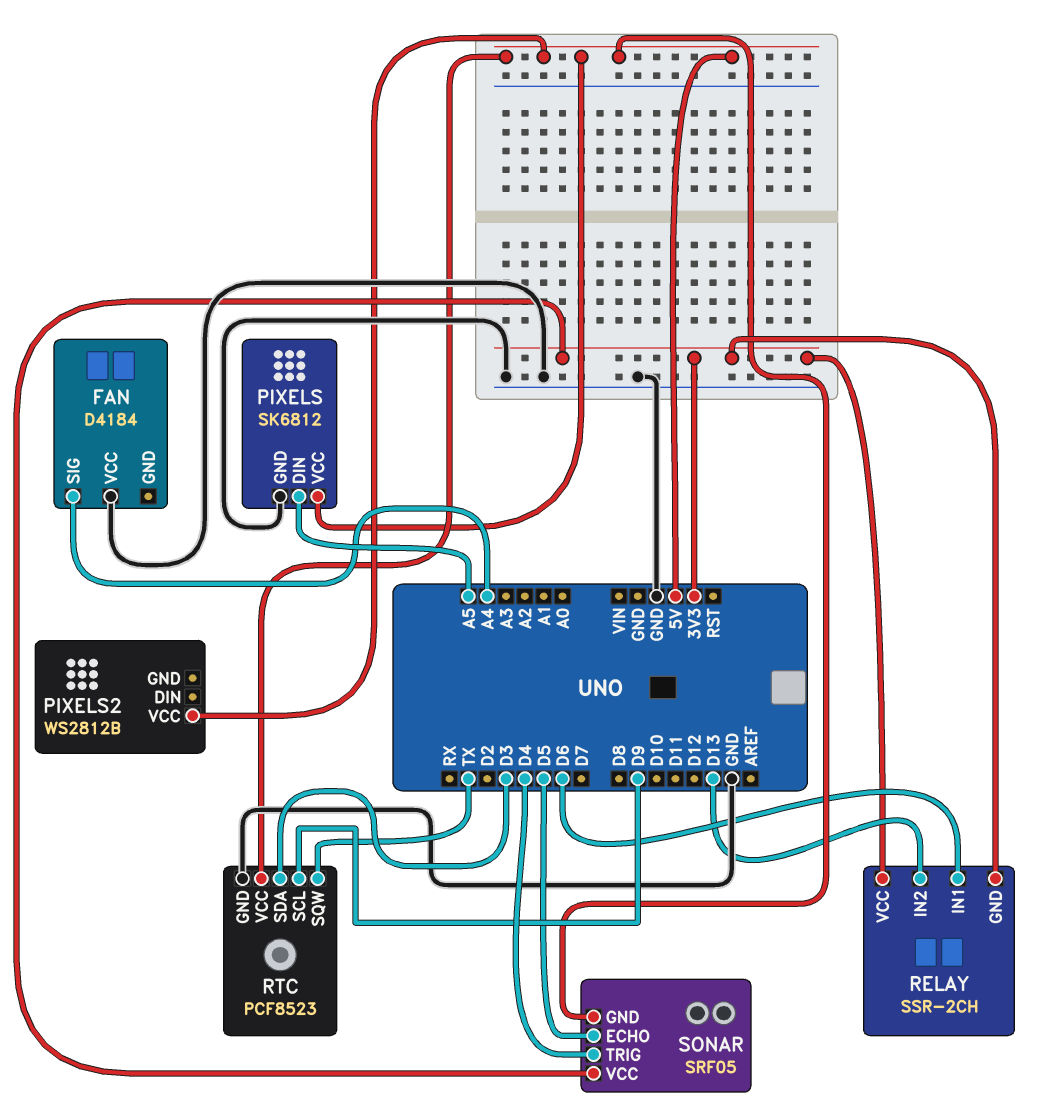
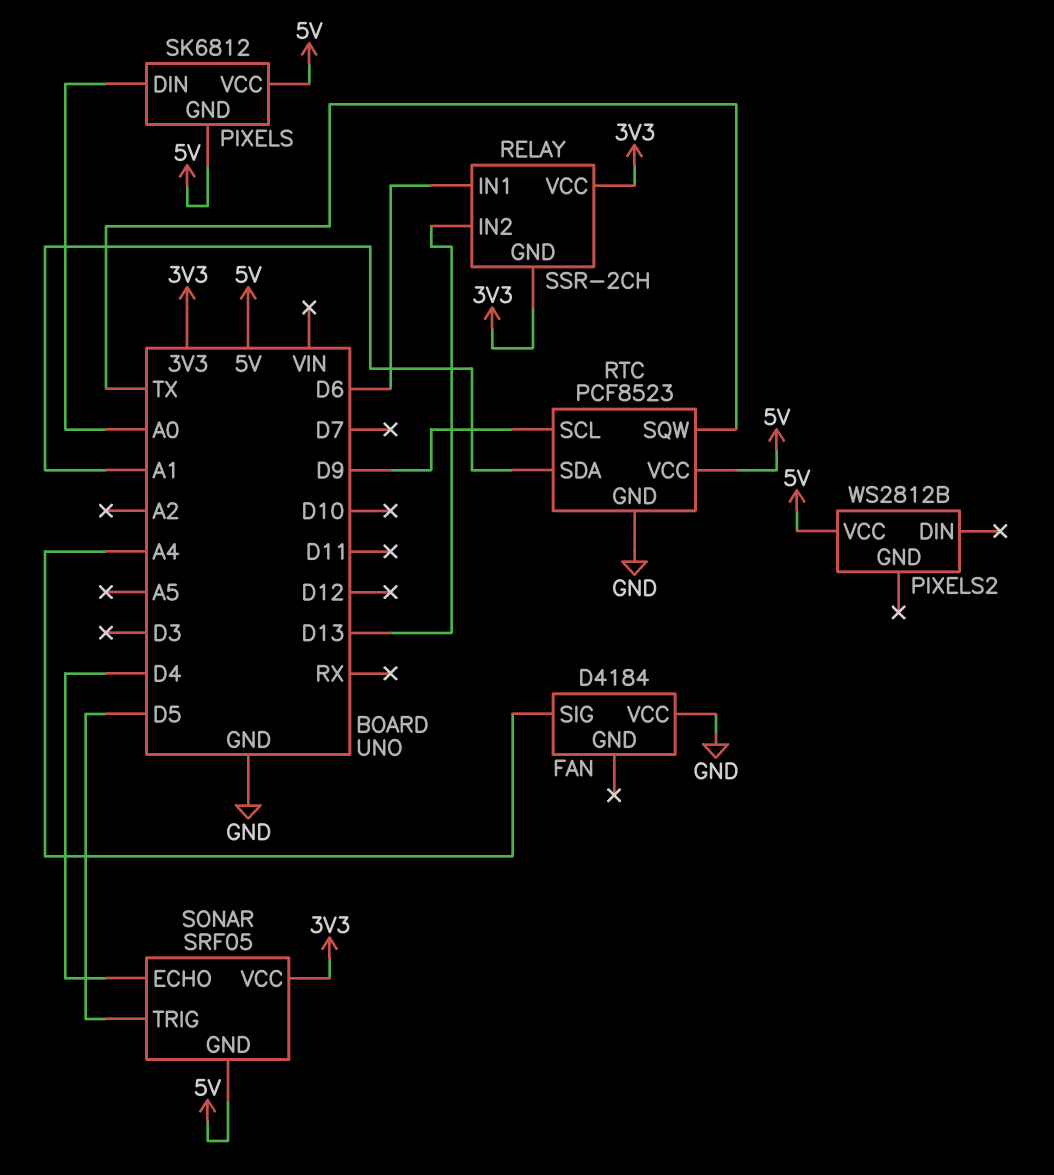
PIXELS pin DIN: A5 -> A0
PIXELS pin GND: GND -> 5V
RTC pin SDA: D3 -> A1
SONAR pin ECHO: D5 -> D4
SONAR pin TRIG: D4 -> D5

